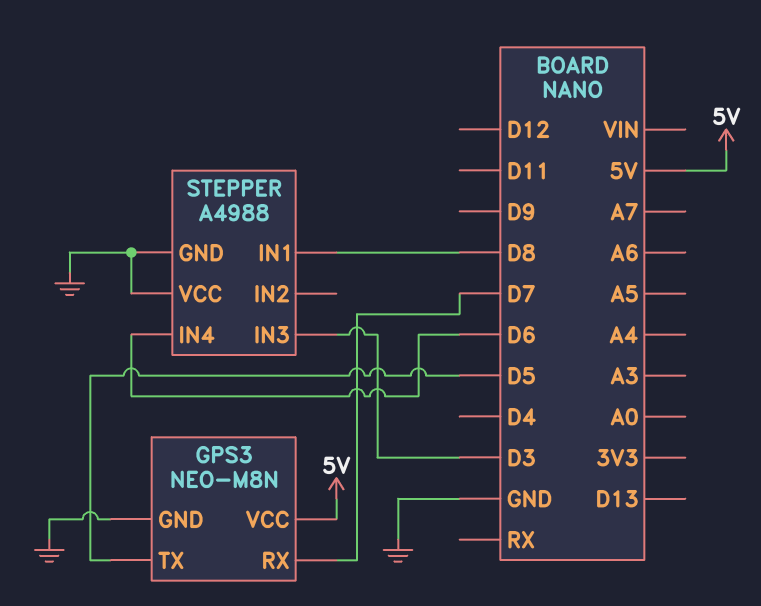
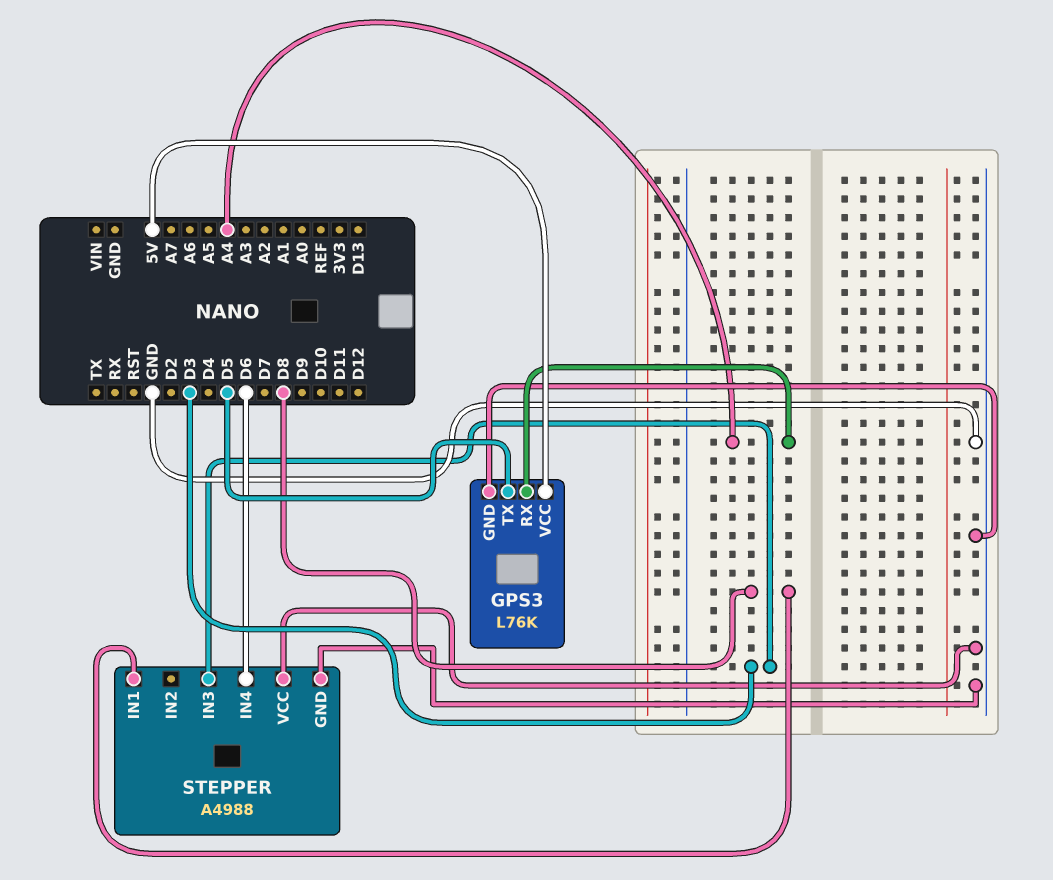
GPS3: NEO-M8N -> L76K
GPS3 pin RX: D7 -> A4

